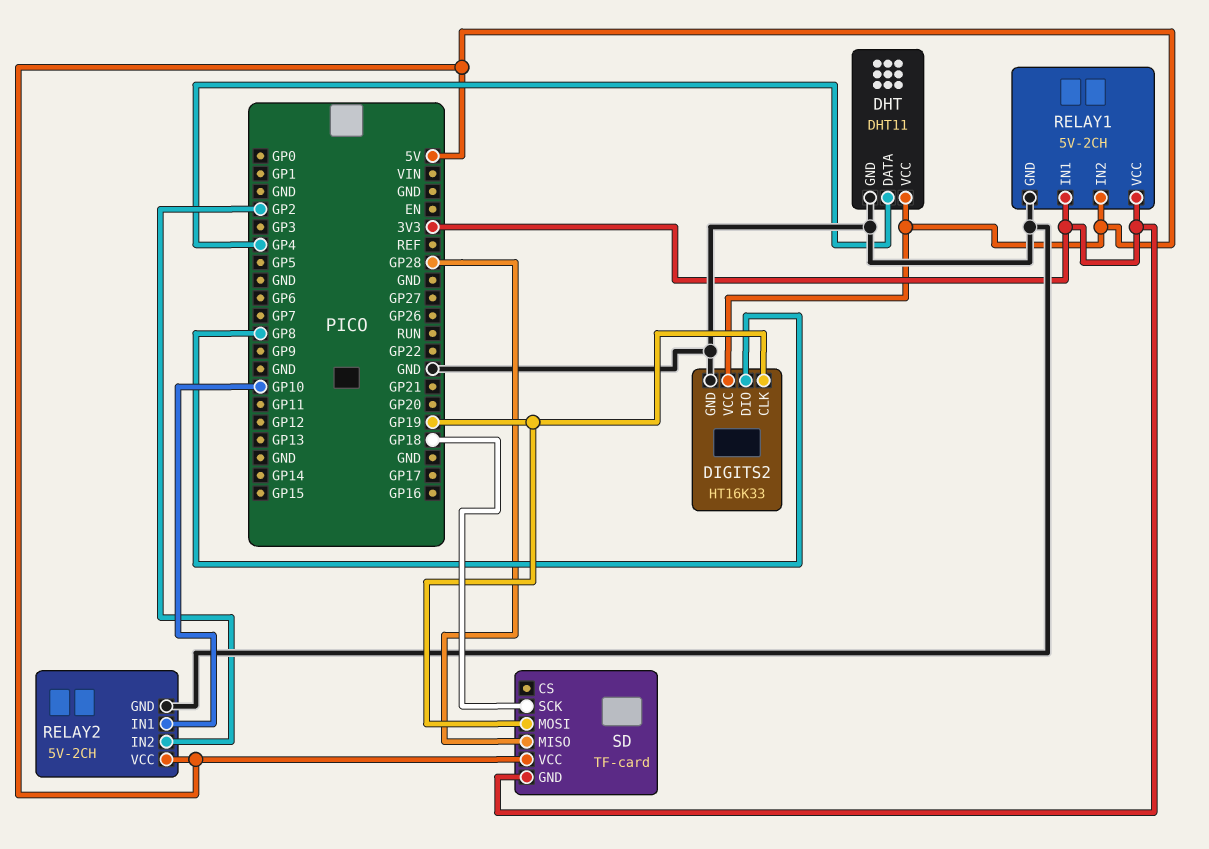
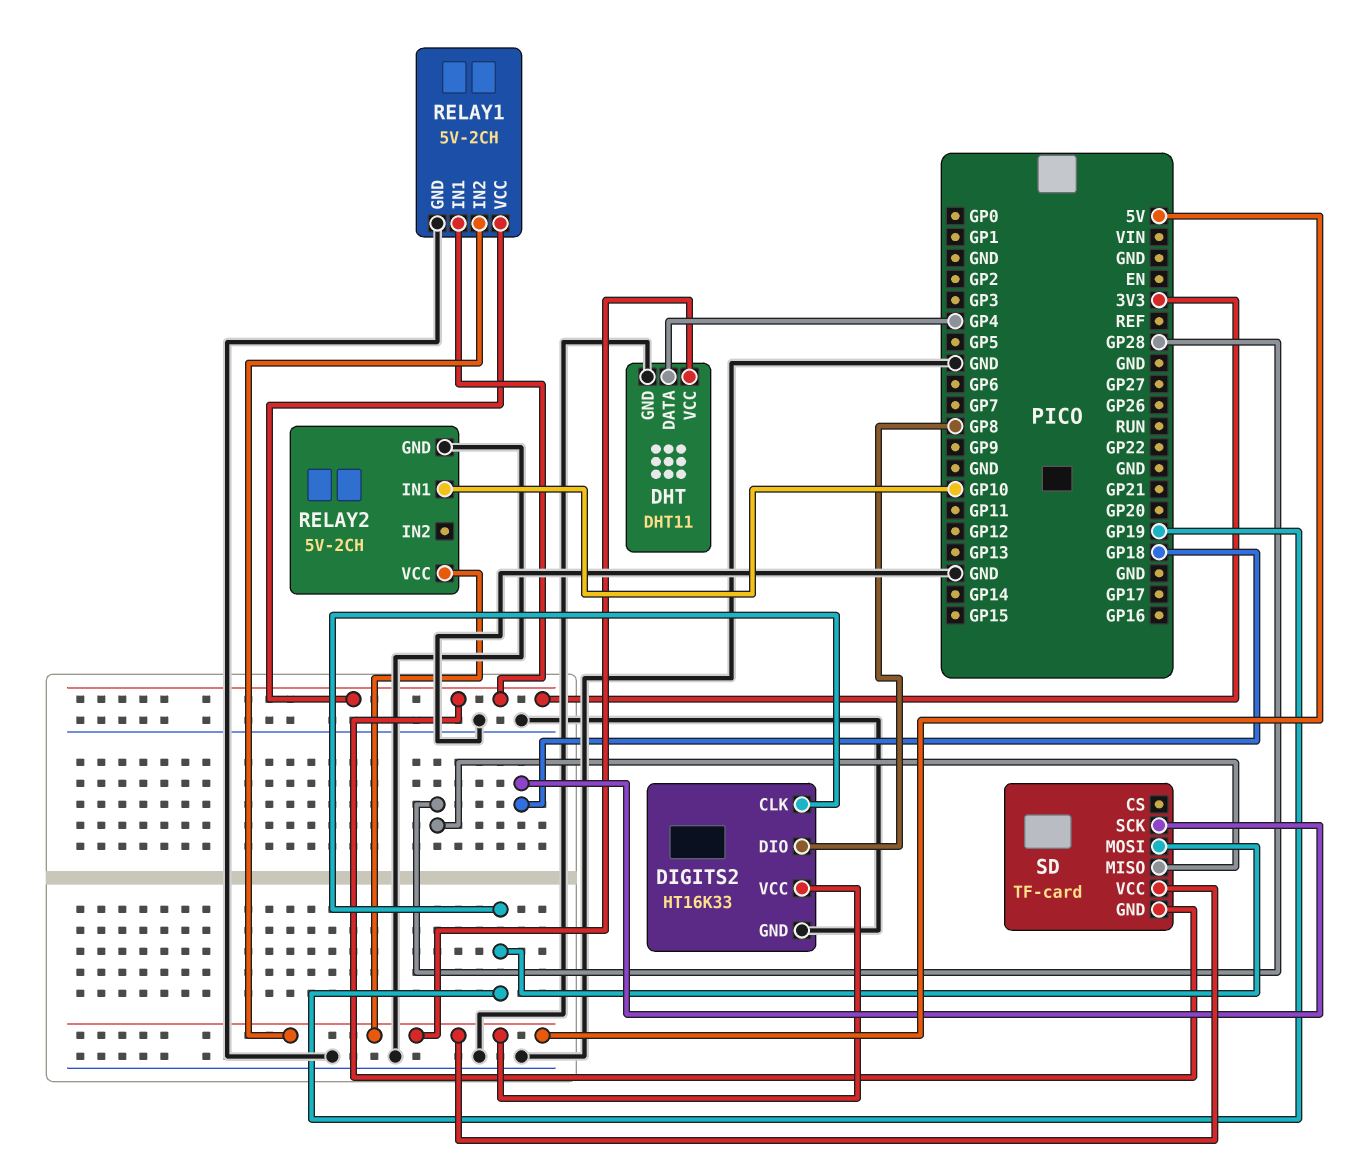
RELAY2 pin IN2: GP2 -> none

